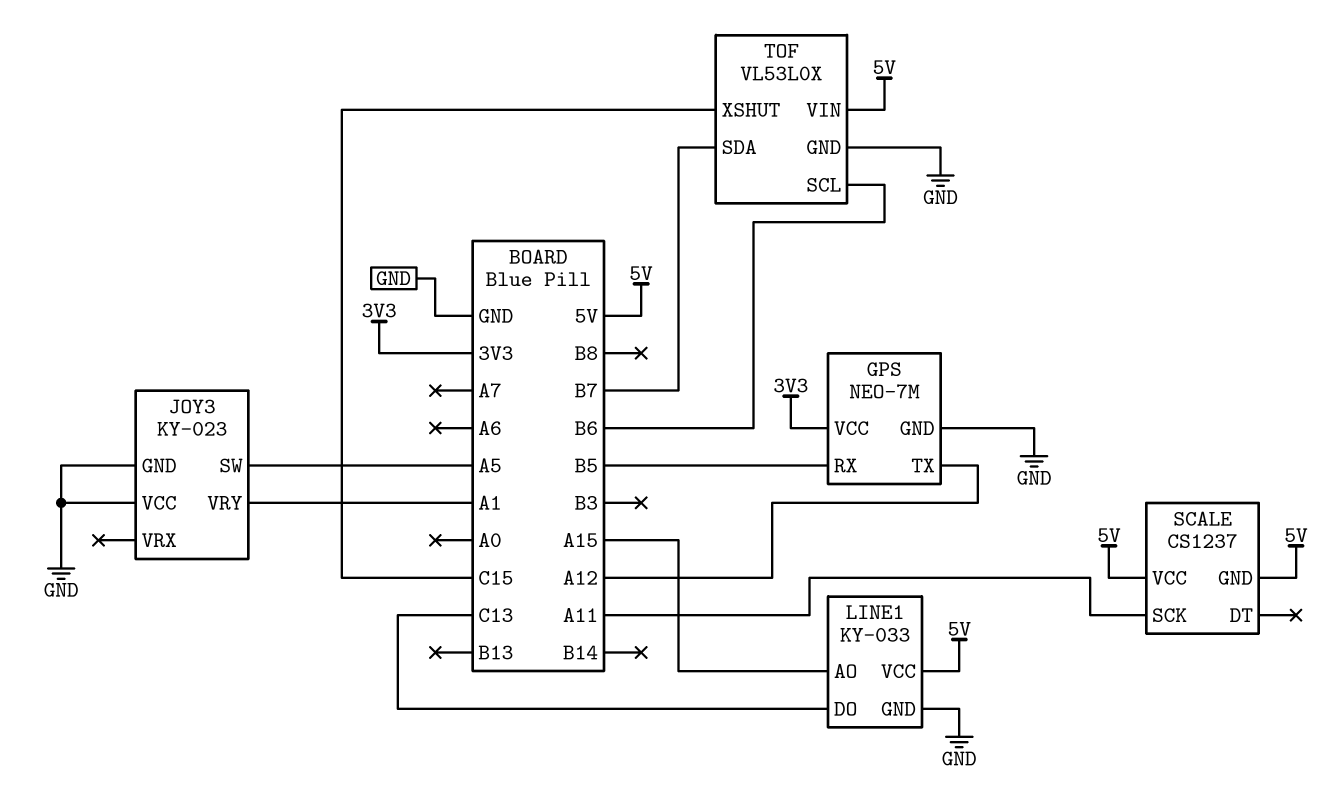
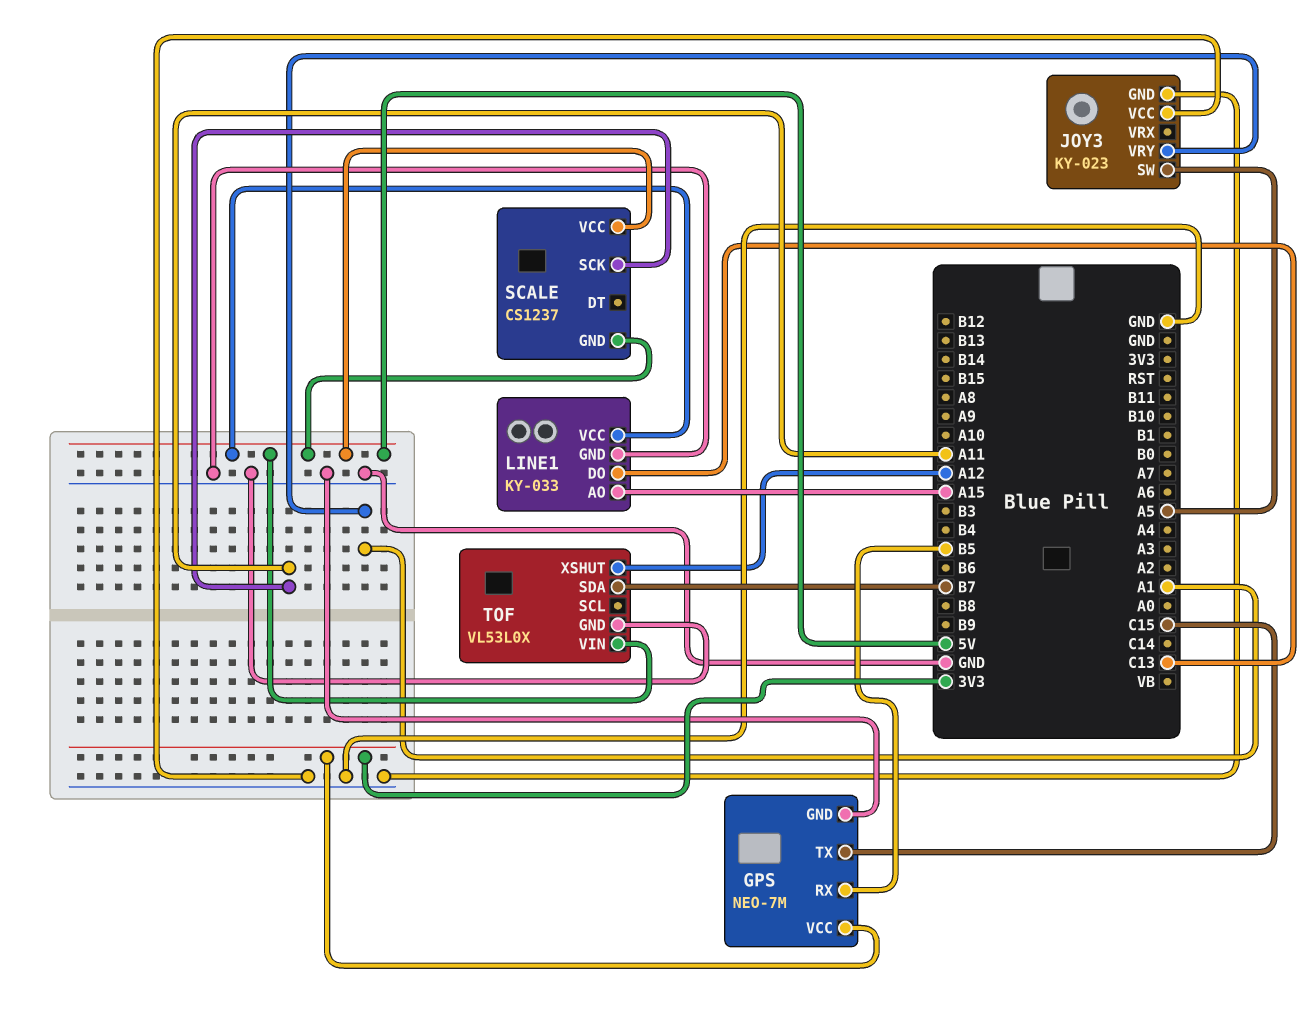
GPS pin TX: A12 -> C15
TOF pin SCL: B6 -> none
TOF pin XSHUT: C15 -> A12

